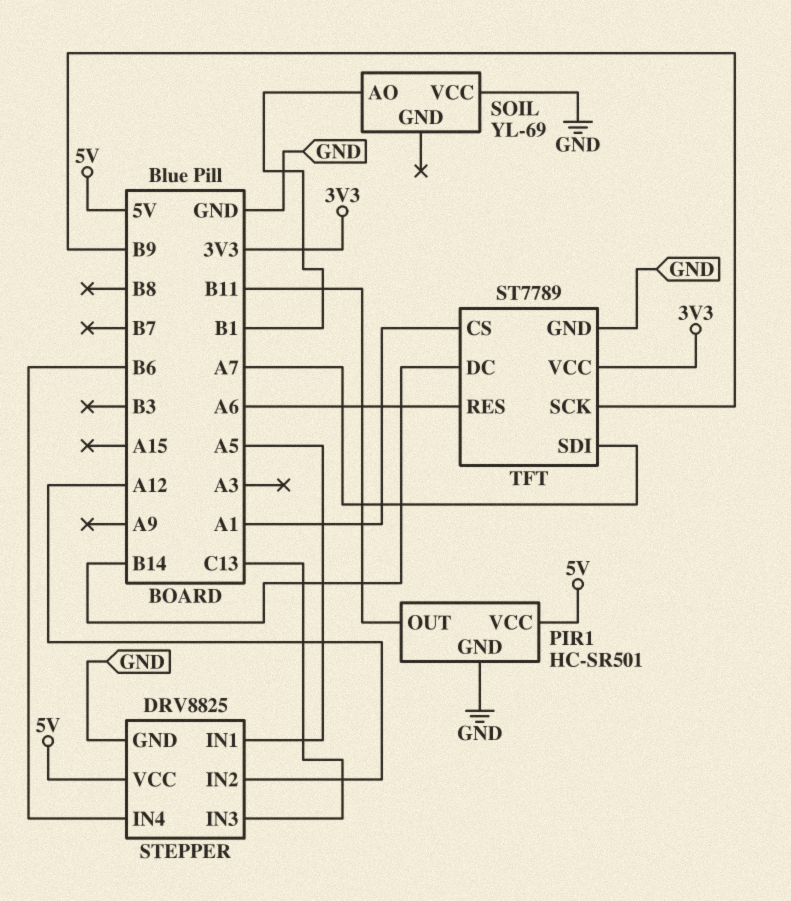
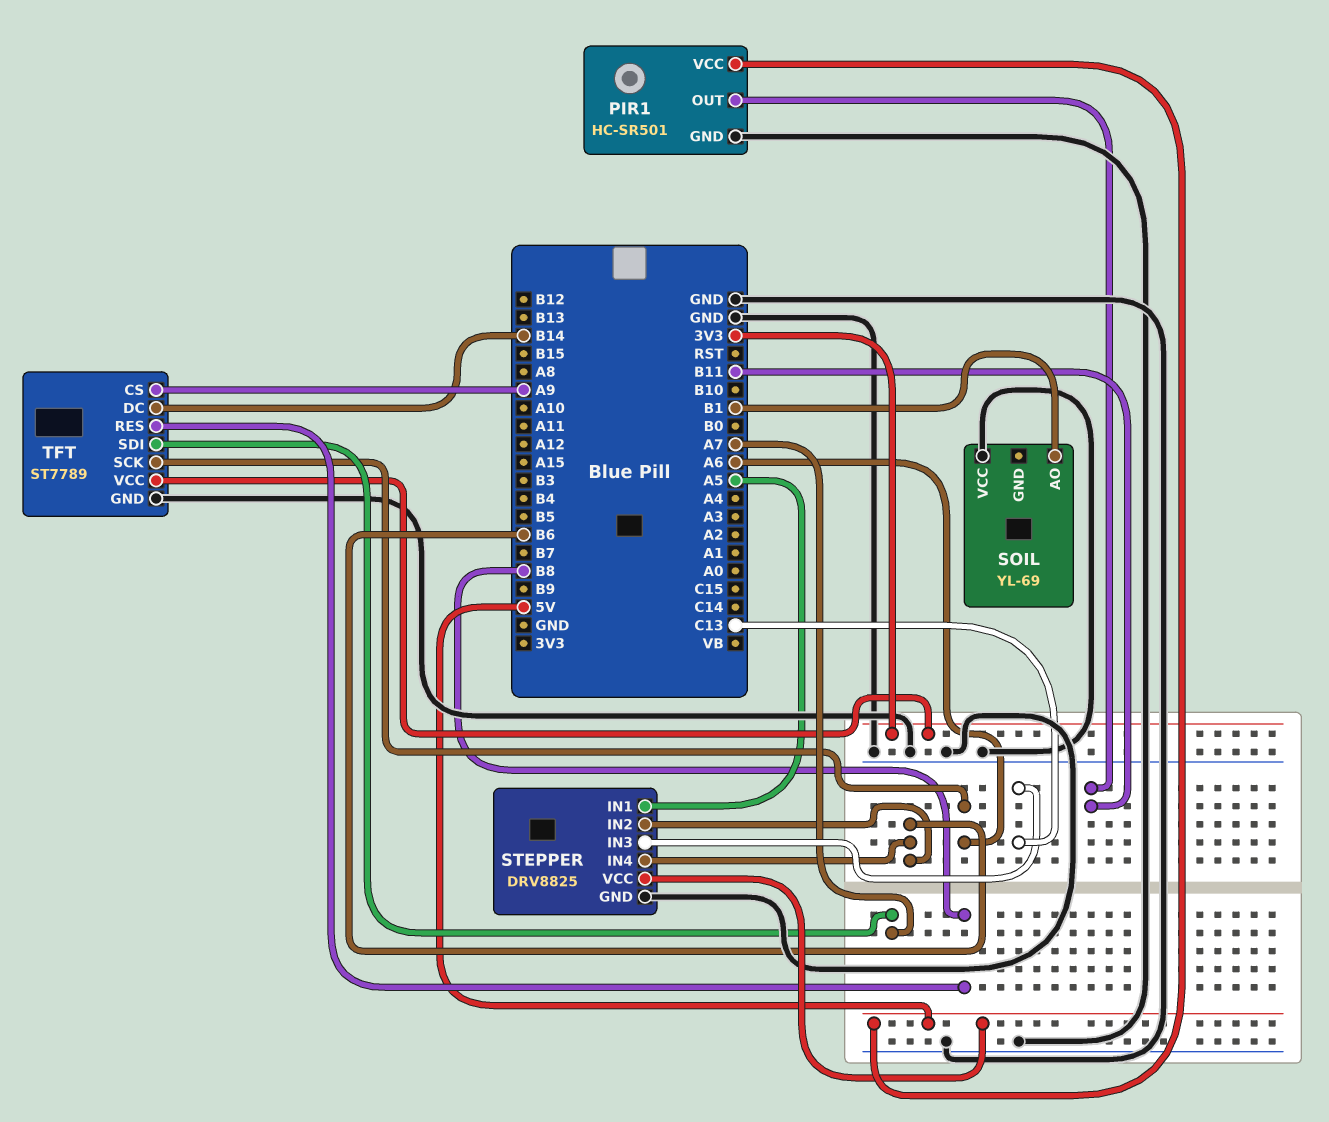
STEPPER pin IN2: A12 -> B6
TFT pin CS: A1 -> A9
TFT pin RES: A6 -> B8
TFT pin SCK: B9 -> A6

